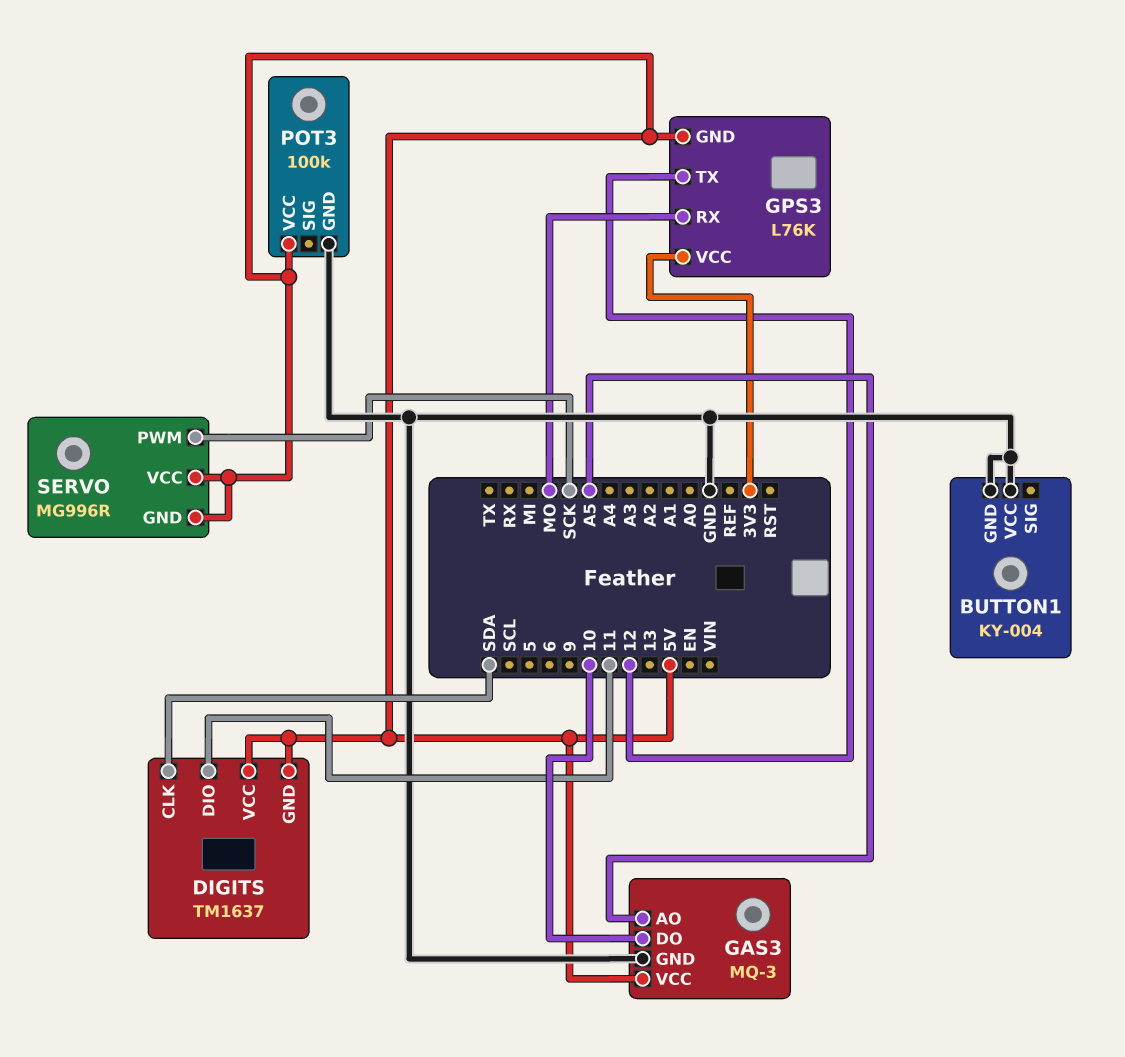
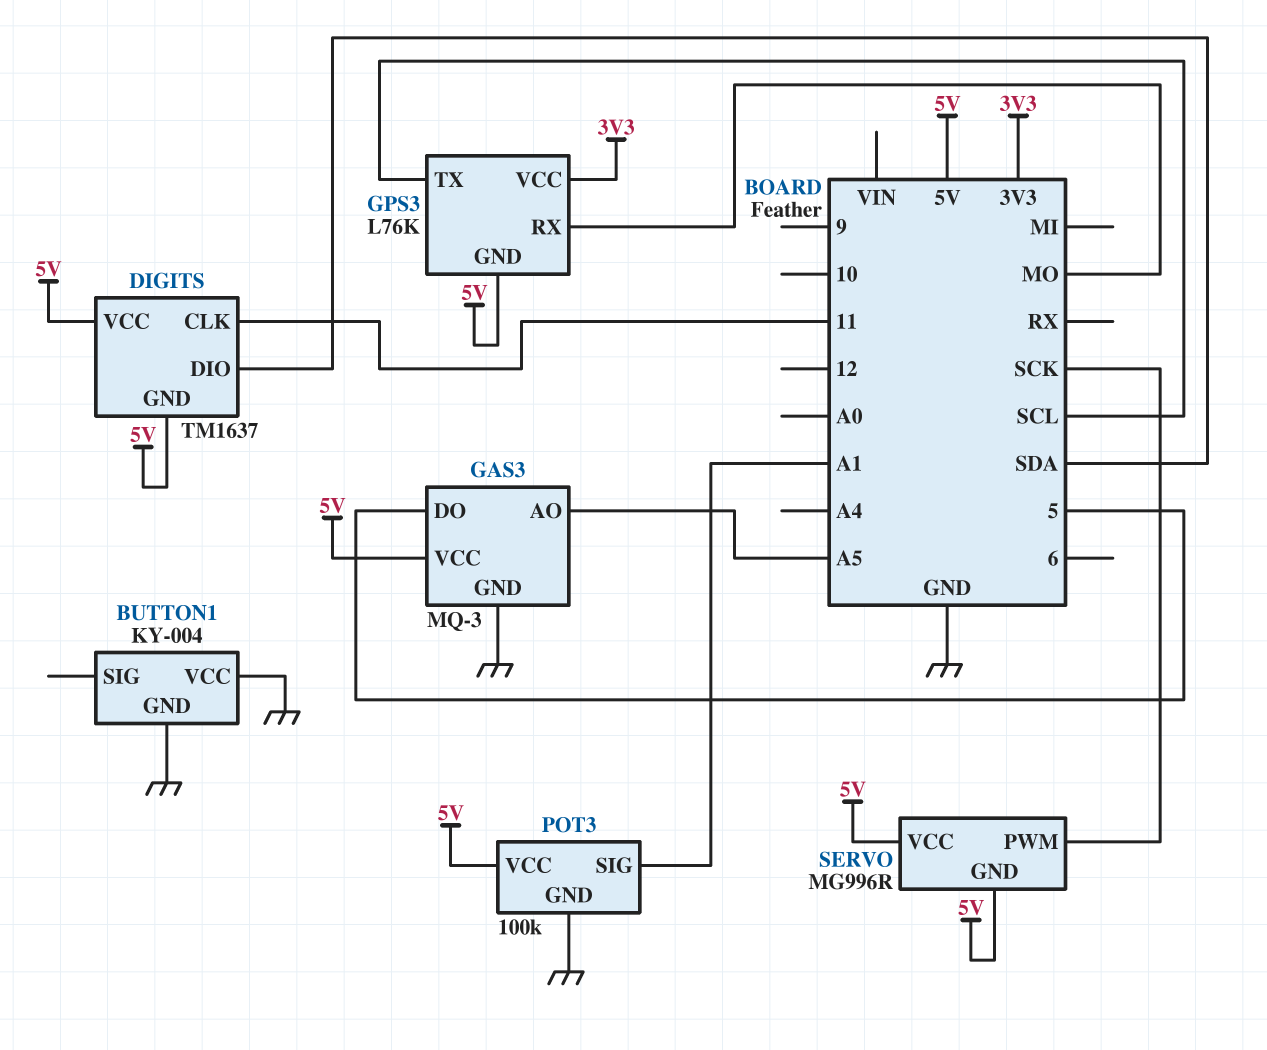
DIGITS pin CLK: SDA -> 11
DIGITS pin DIO: 11 -> SDA
GAS3 pin DO: 10 -> 5
GPS3 pin TX: 12 -> SCL
POT3 pin SIG: none -> A1

